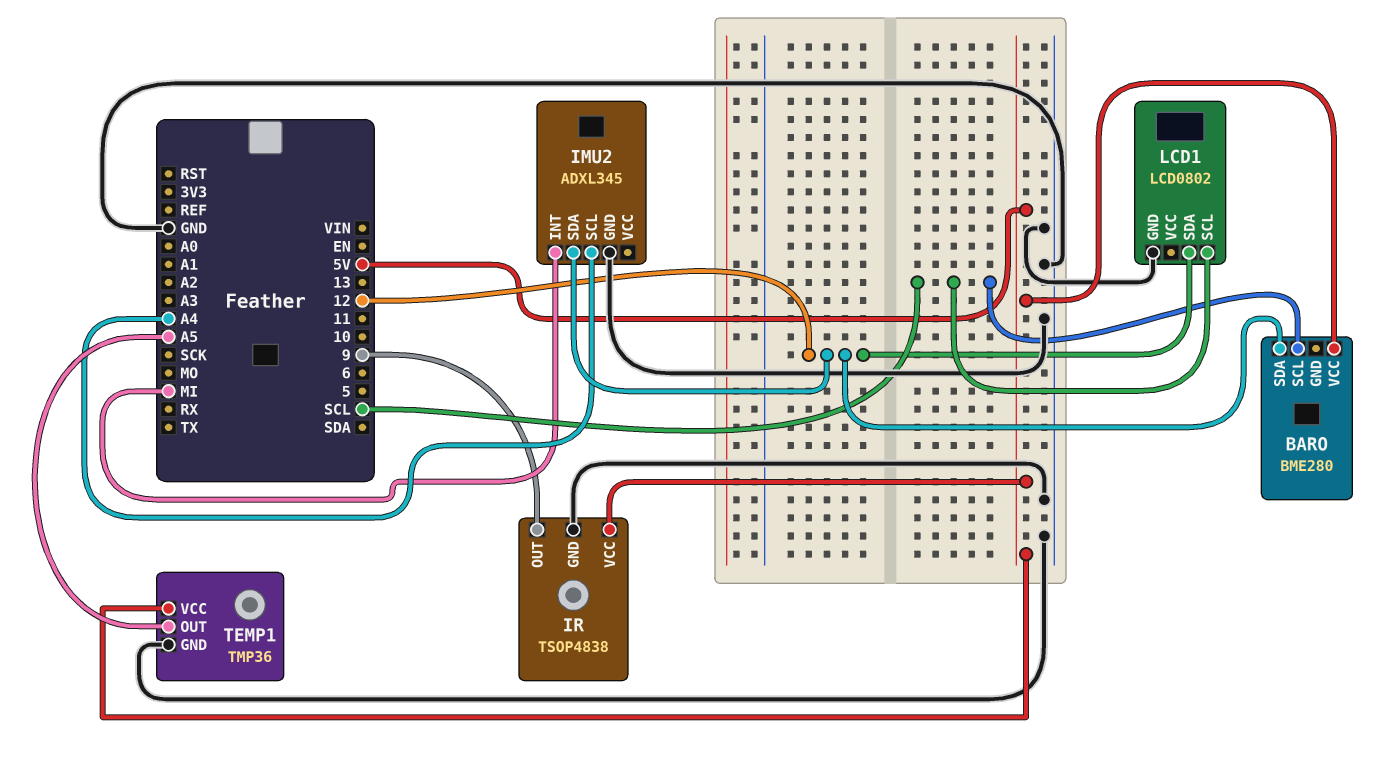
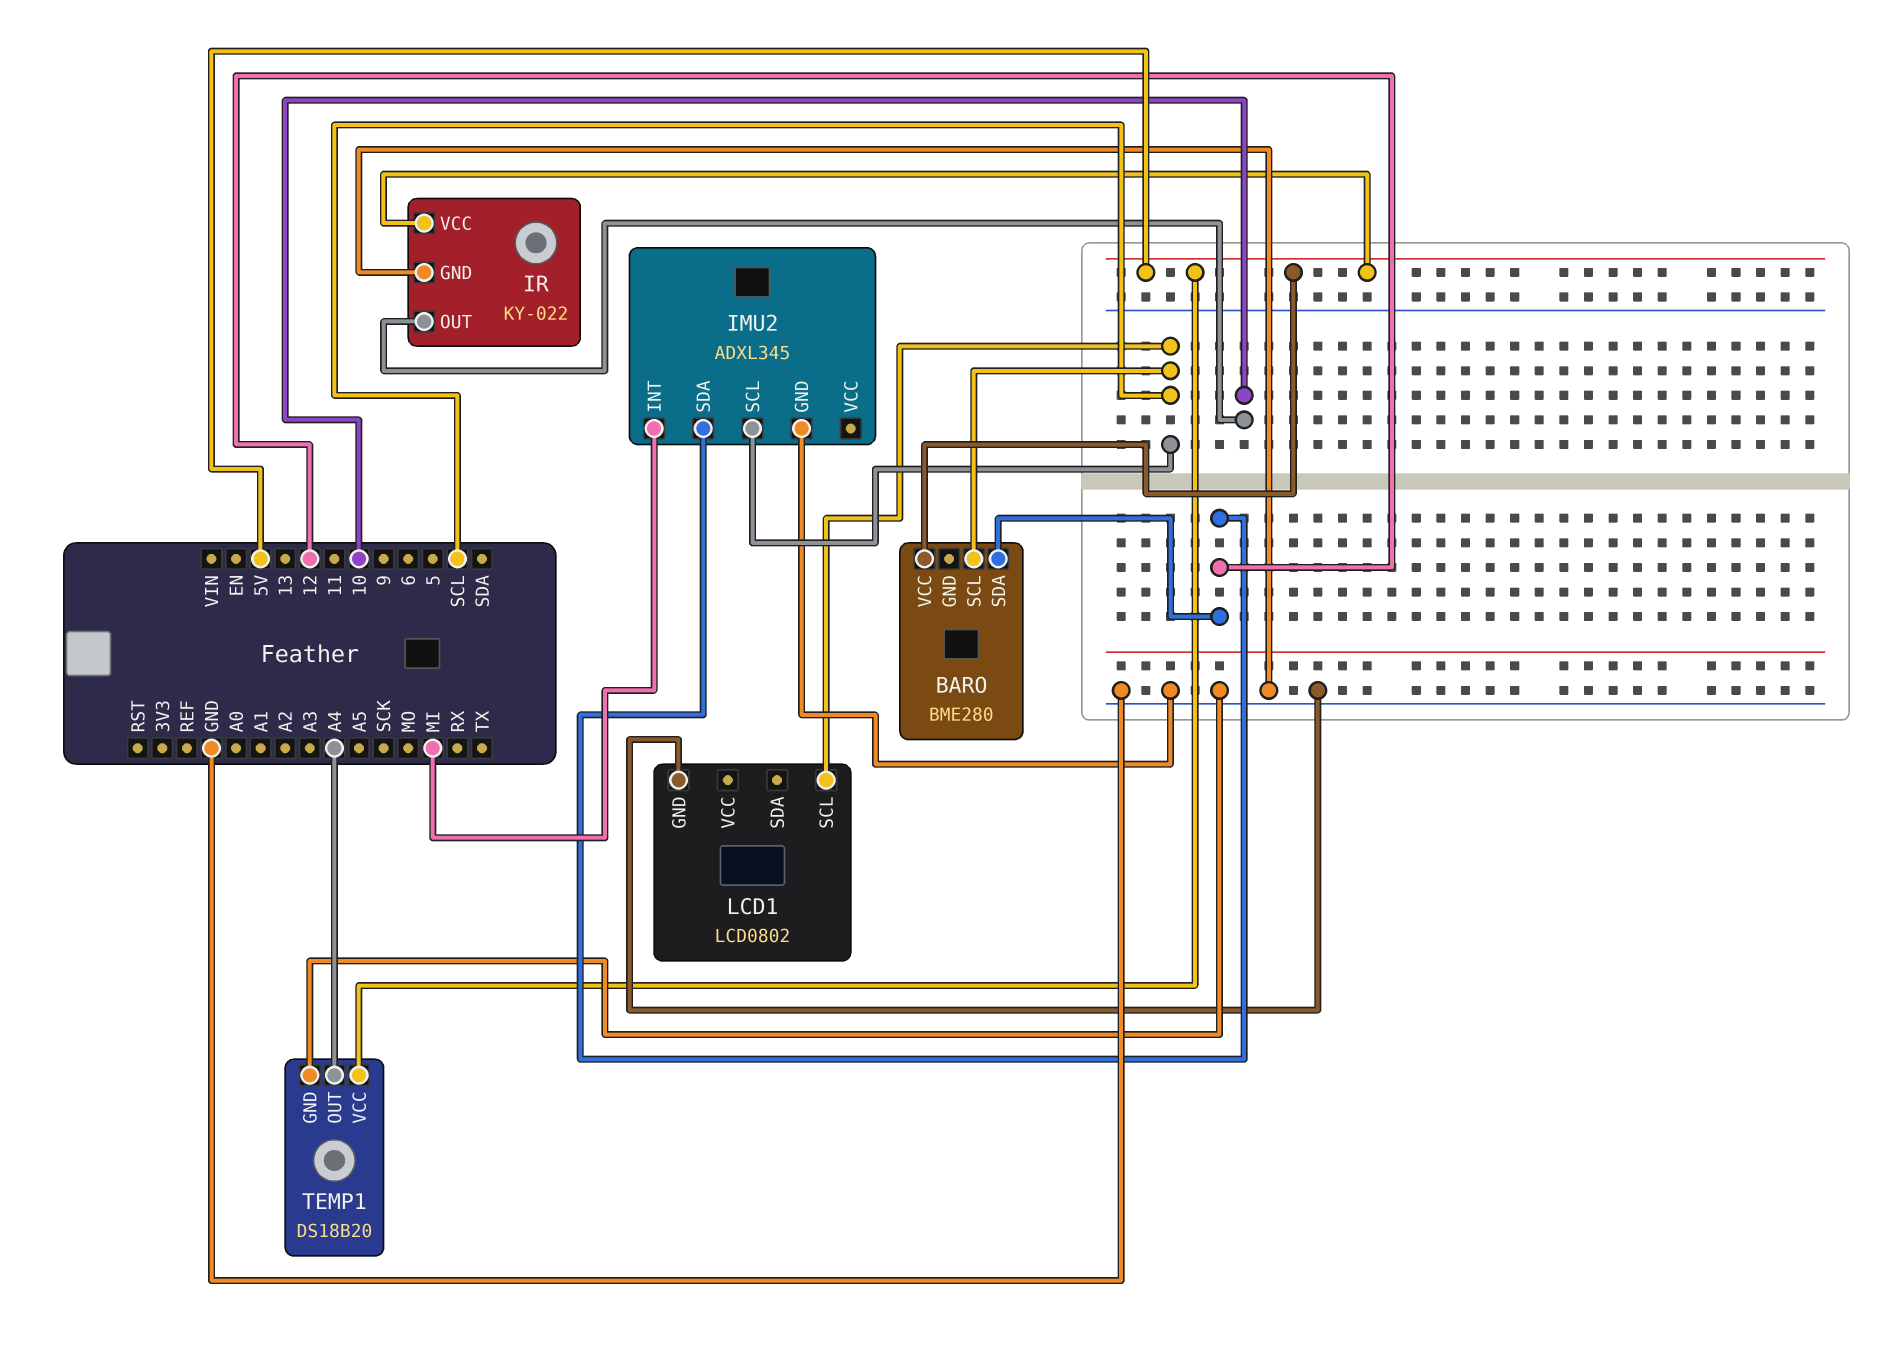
IMU2 pin SCL: A4 -> SCL
IR: TSOP4838 -> KY-022
IR pin OUT: 9 -> 10
LCD1 pin SDA: 12 -> none
TEMP1: TMP36 -> DS18B20
TEMP1 pin OUT: A5 -> A4

